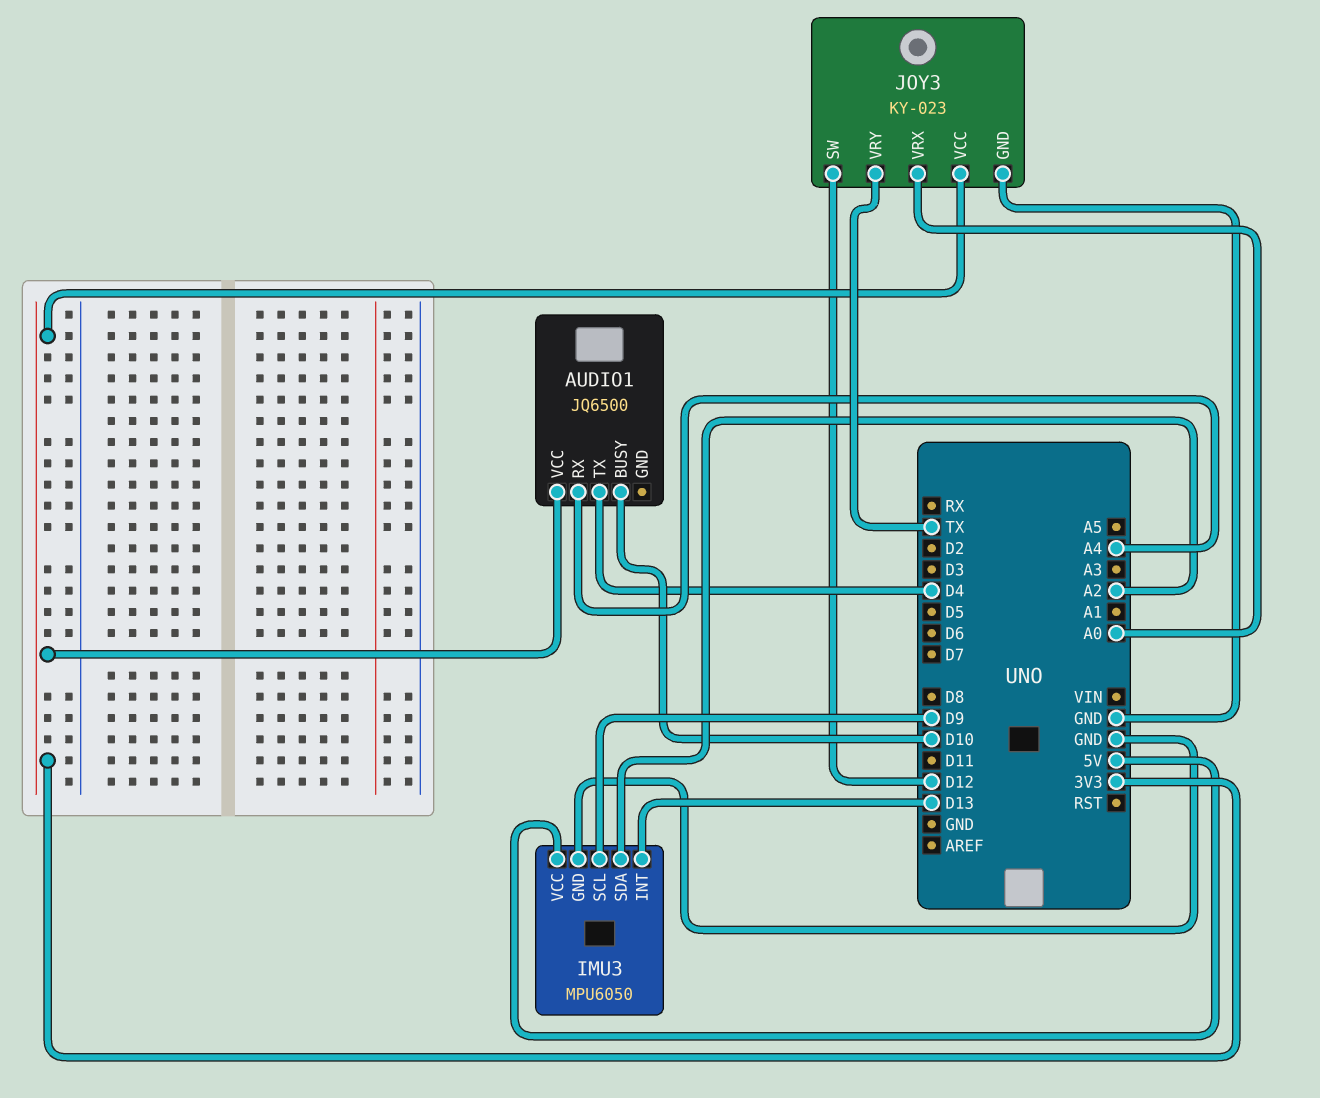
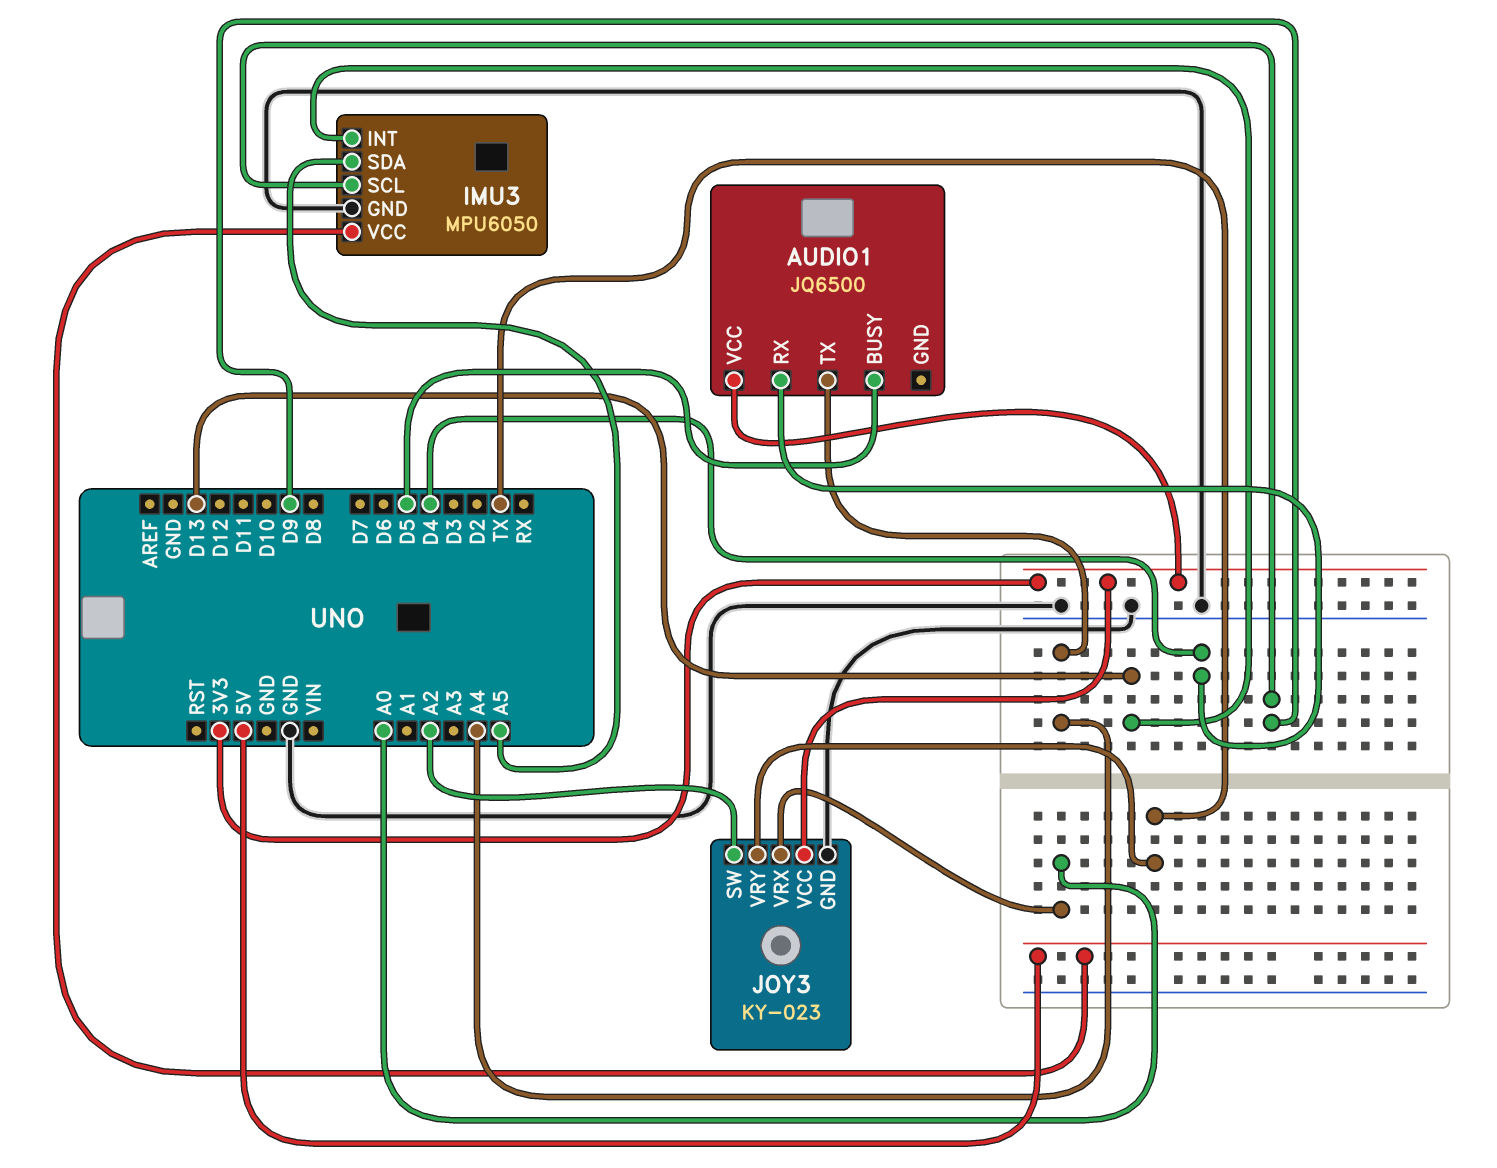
AUDIO1 pin BUSY: D10 -> D5
AUDIO1 pin RX: A4 -> D4
AUDIO1 pin TX: D4 -> A4
IMU3 pin SDA: A2 -> A5
JOY3 pin SW: D12 -> A2

